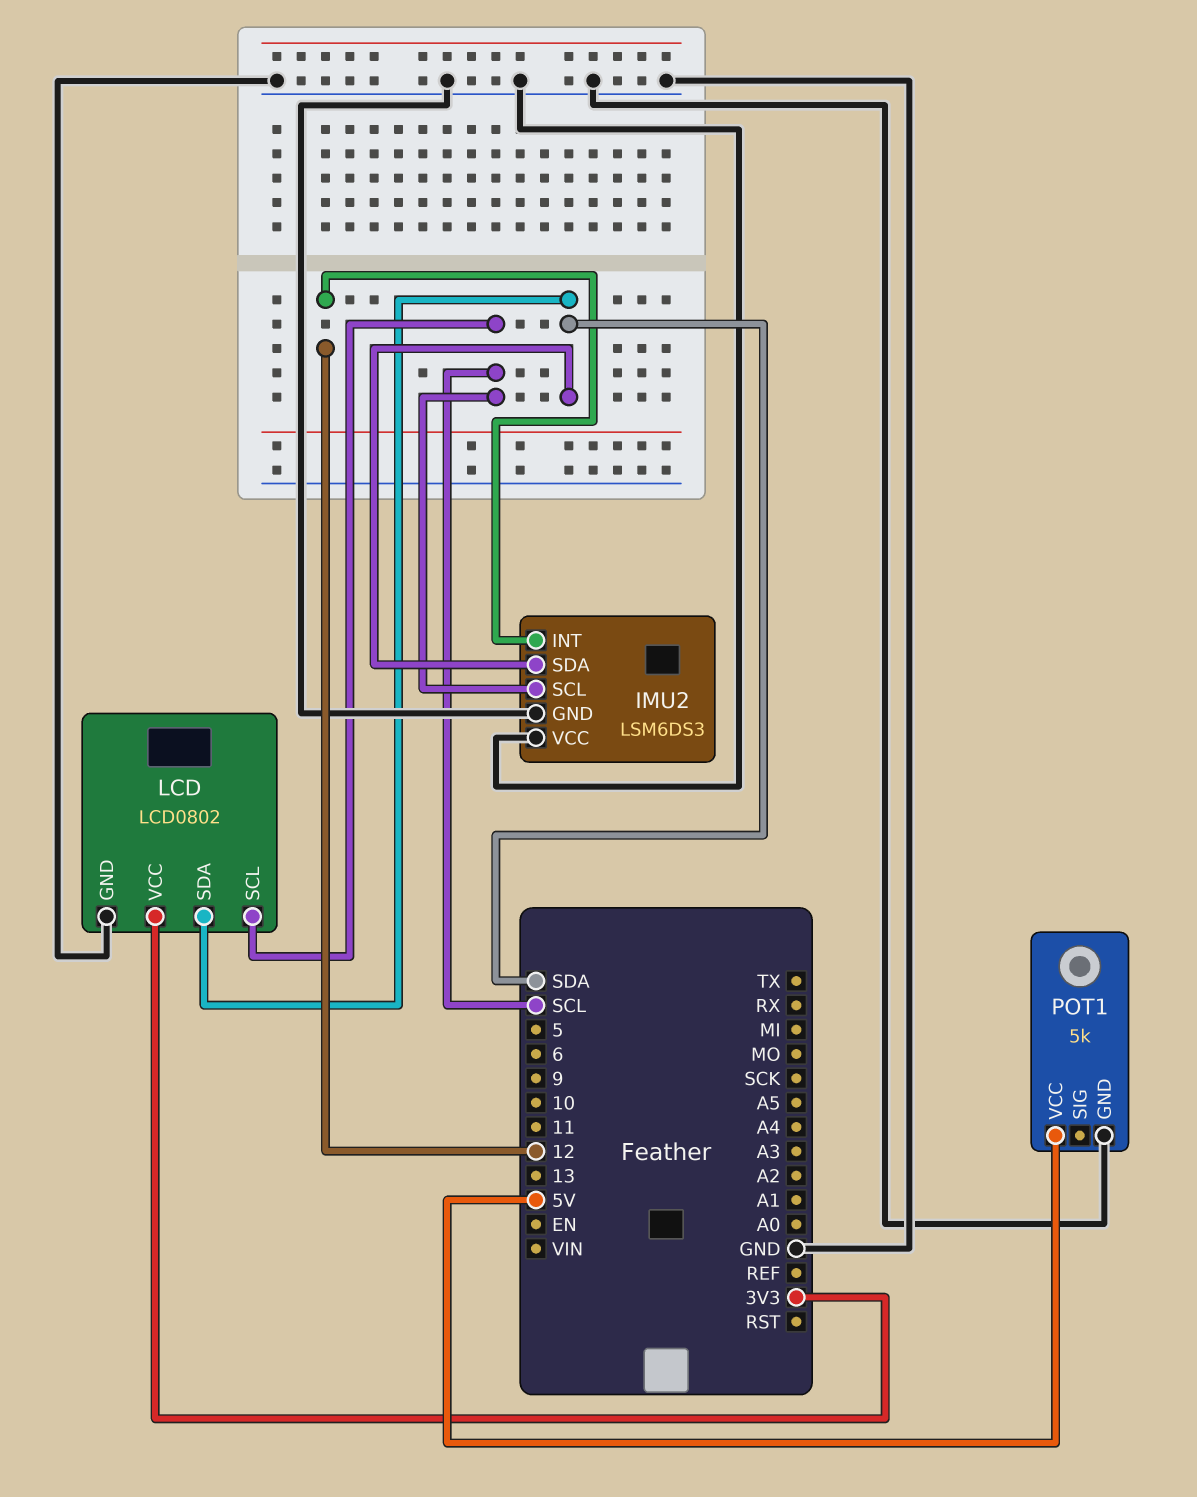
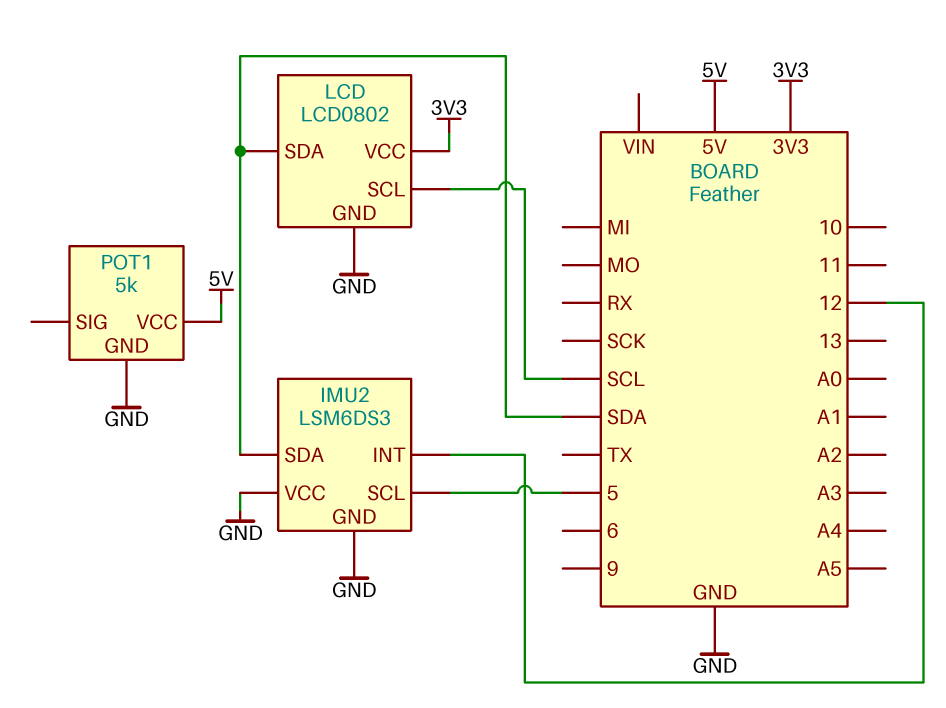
IMU2 pin SCL: SCL -> 5

